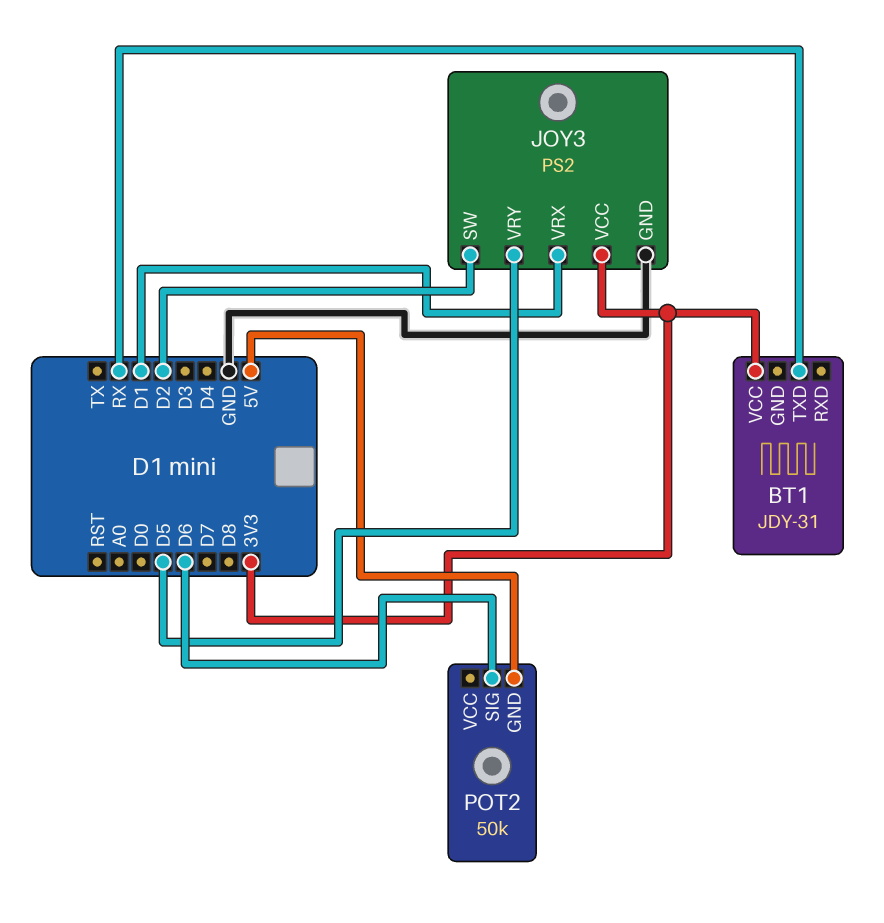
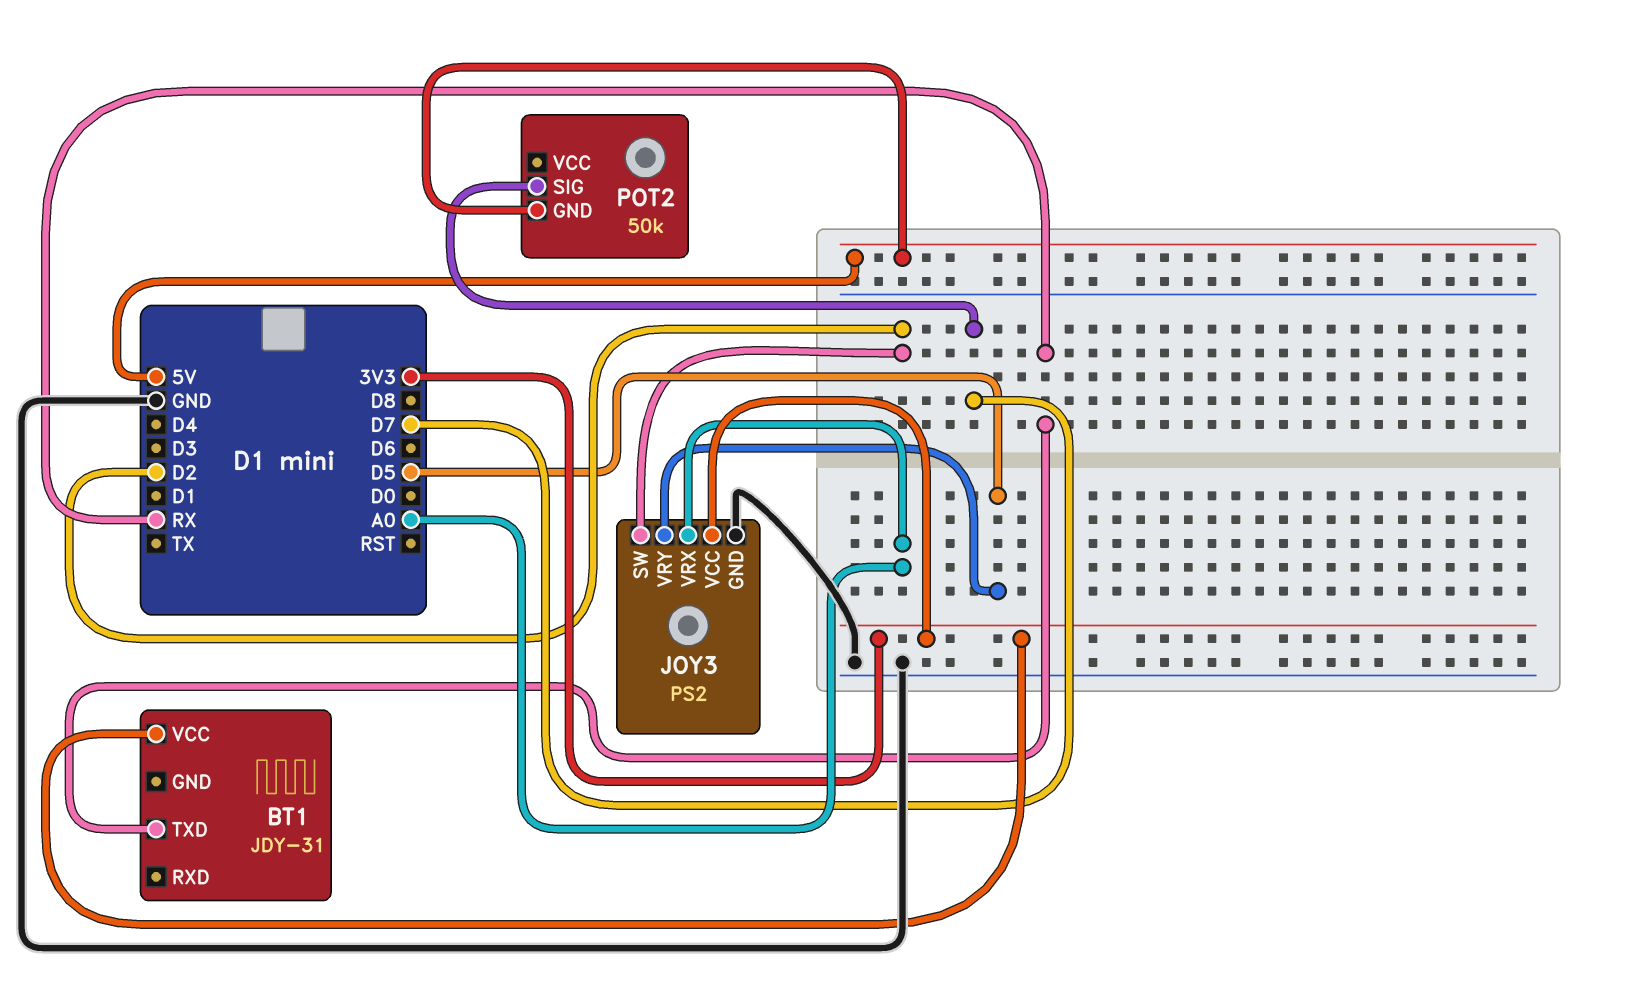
JOY3 pin VRX: D1 -> A0
POT2 pin SIG: D6 -> D7

